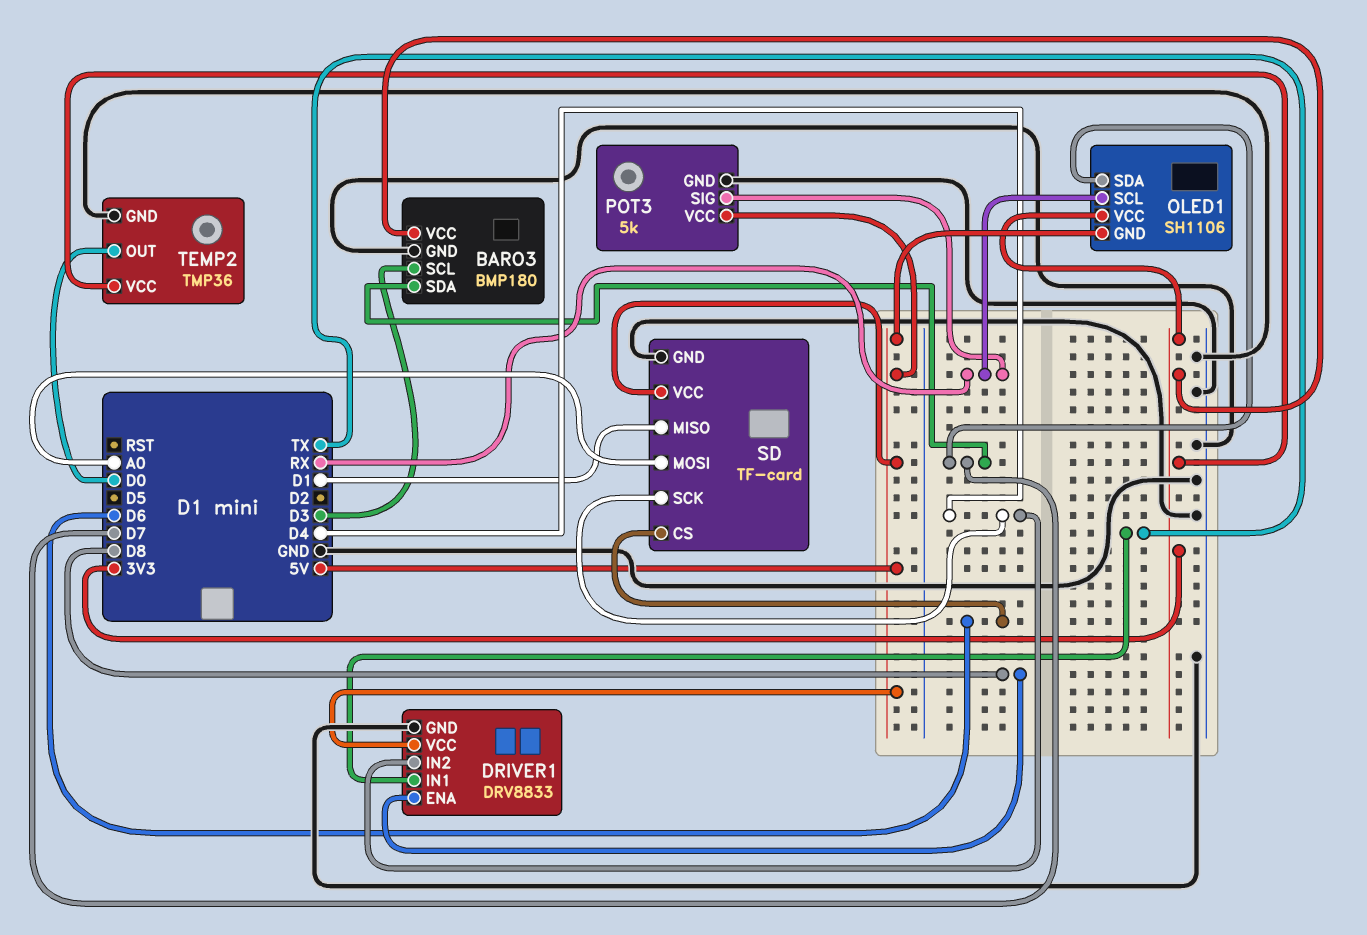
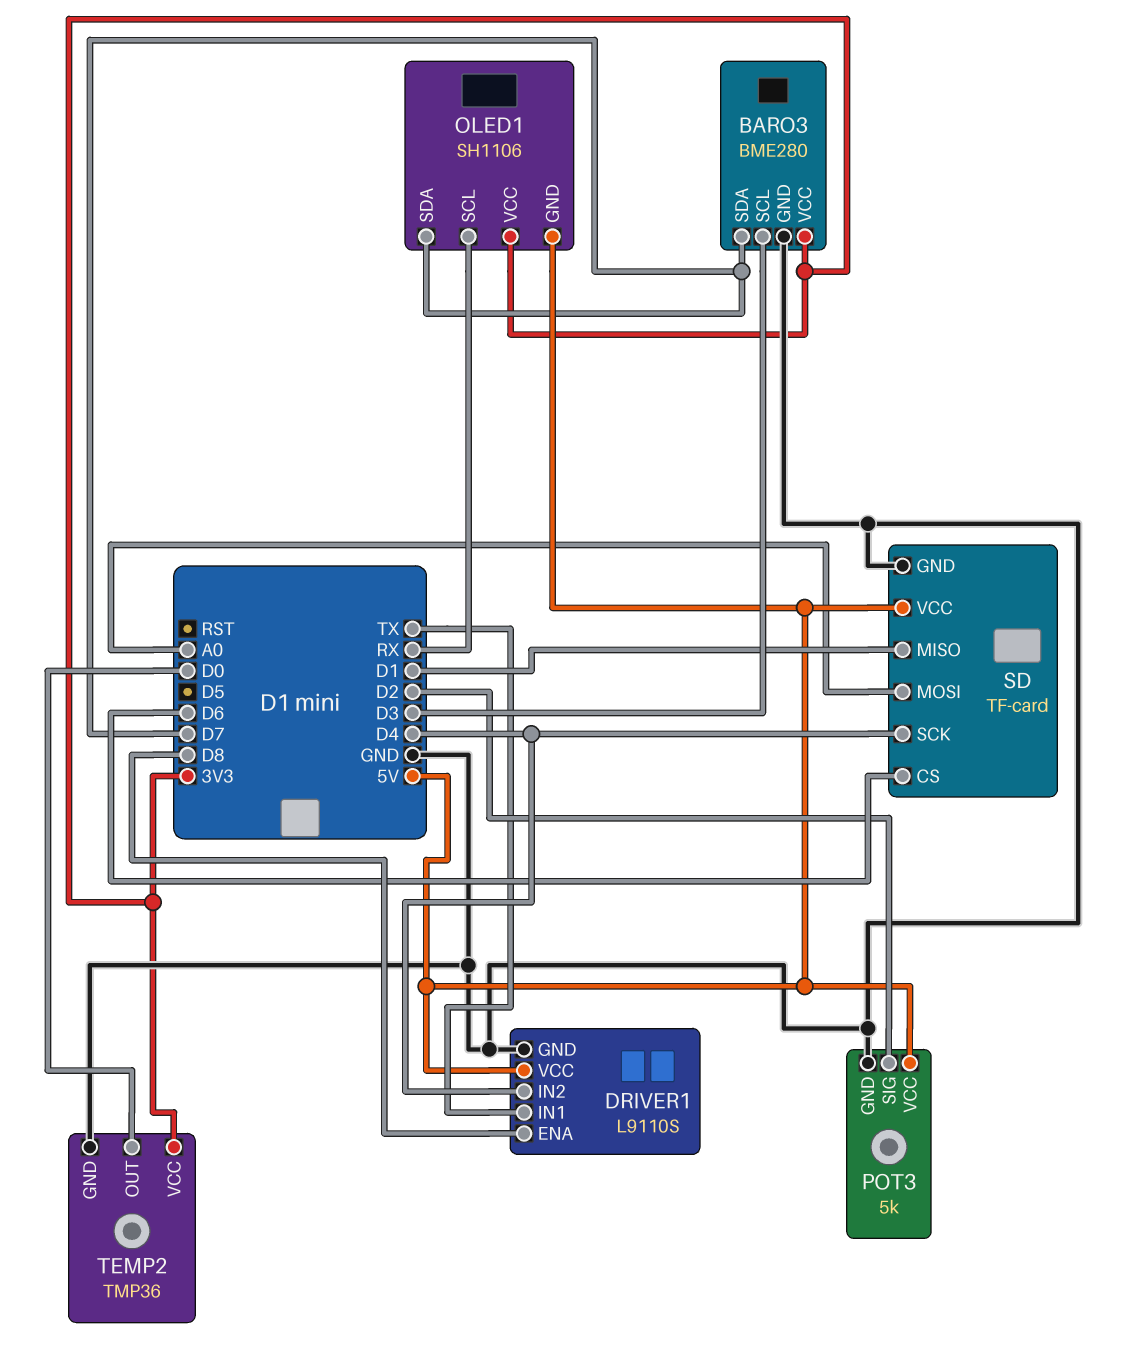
BARO3: BMP180 -> BME280
DRIVER1: DRV8833 -> L9110S
POT3 pin SIG: RX -> D2

